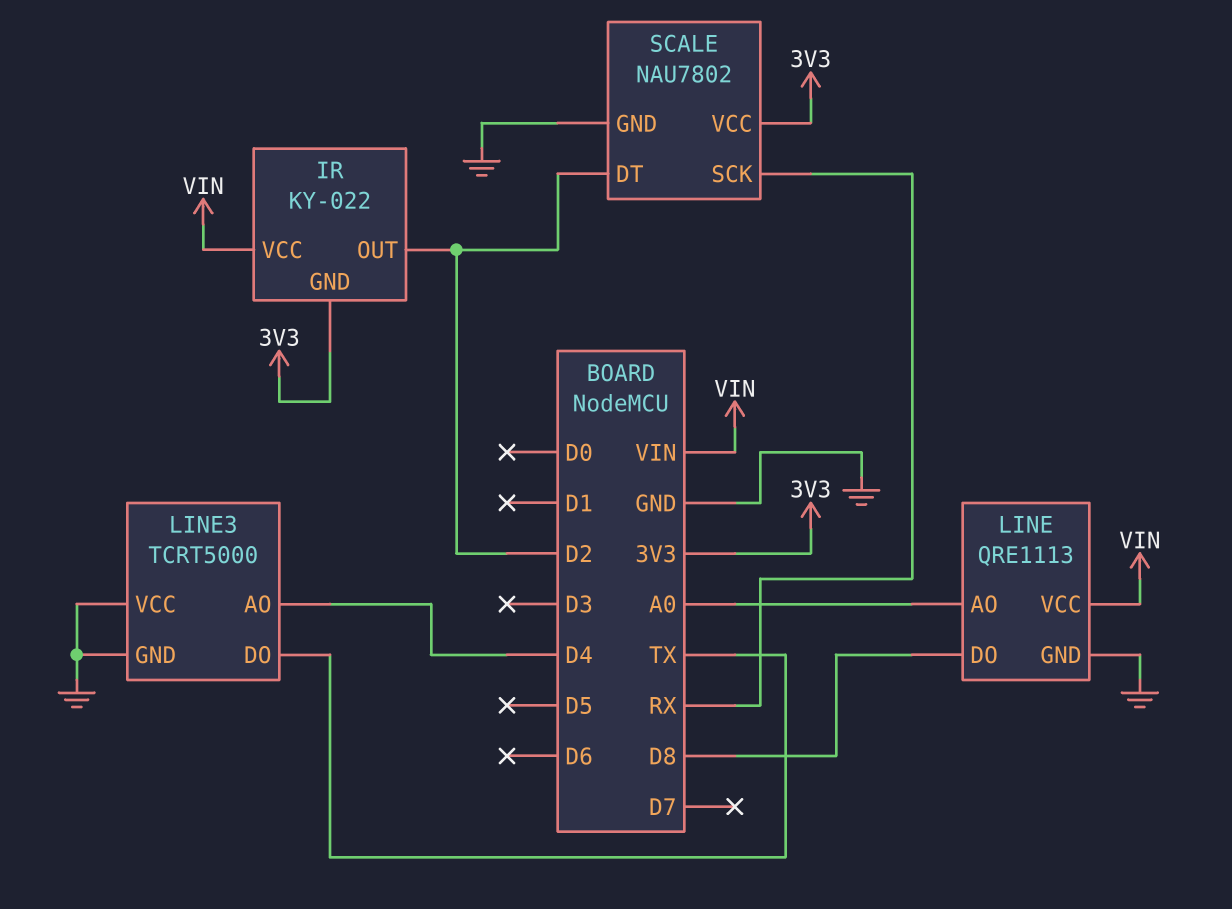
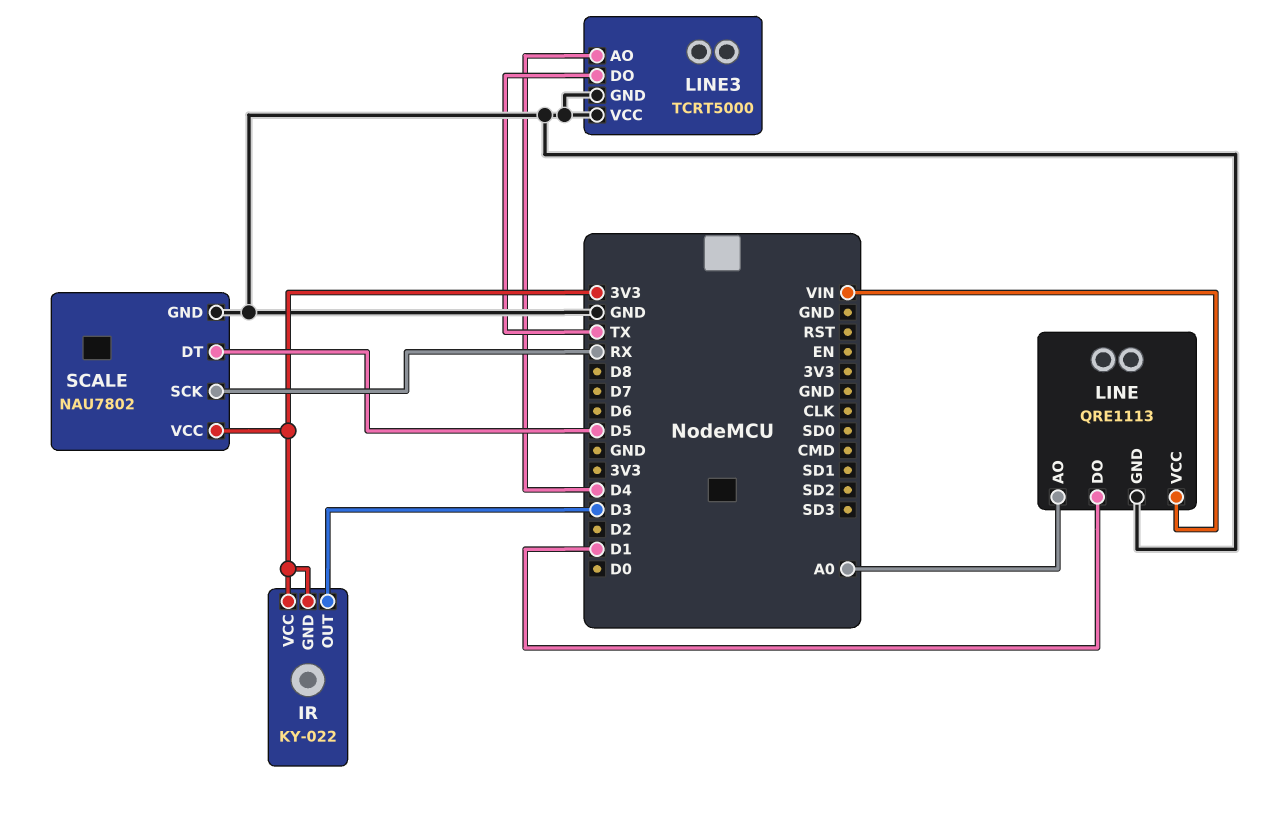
IR pin OUT: D2 -> D3
IR pin VCC: VIN -> 3V3
LINE pin DO: D8 -> D1
SCALE pin DT: D2 -> D5

